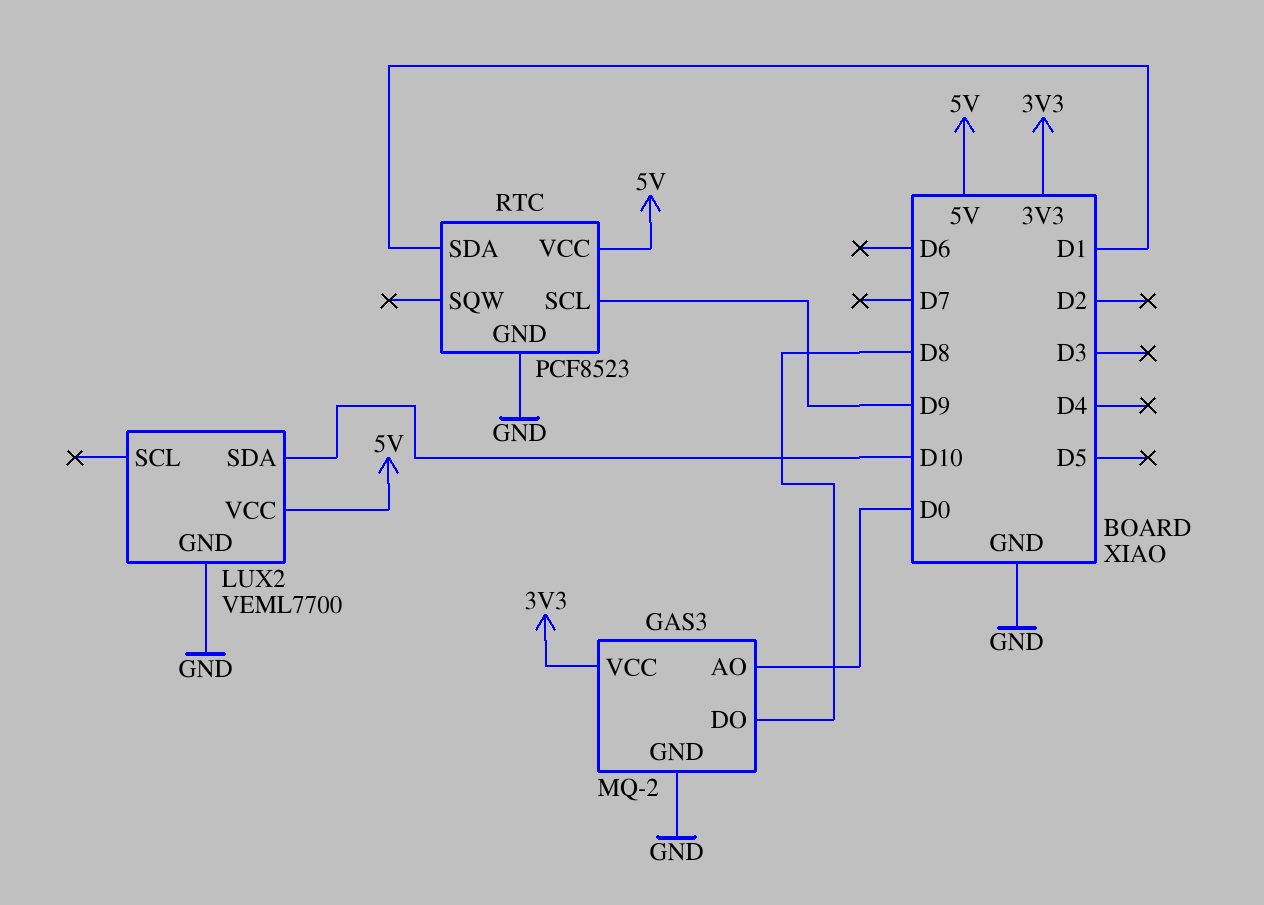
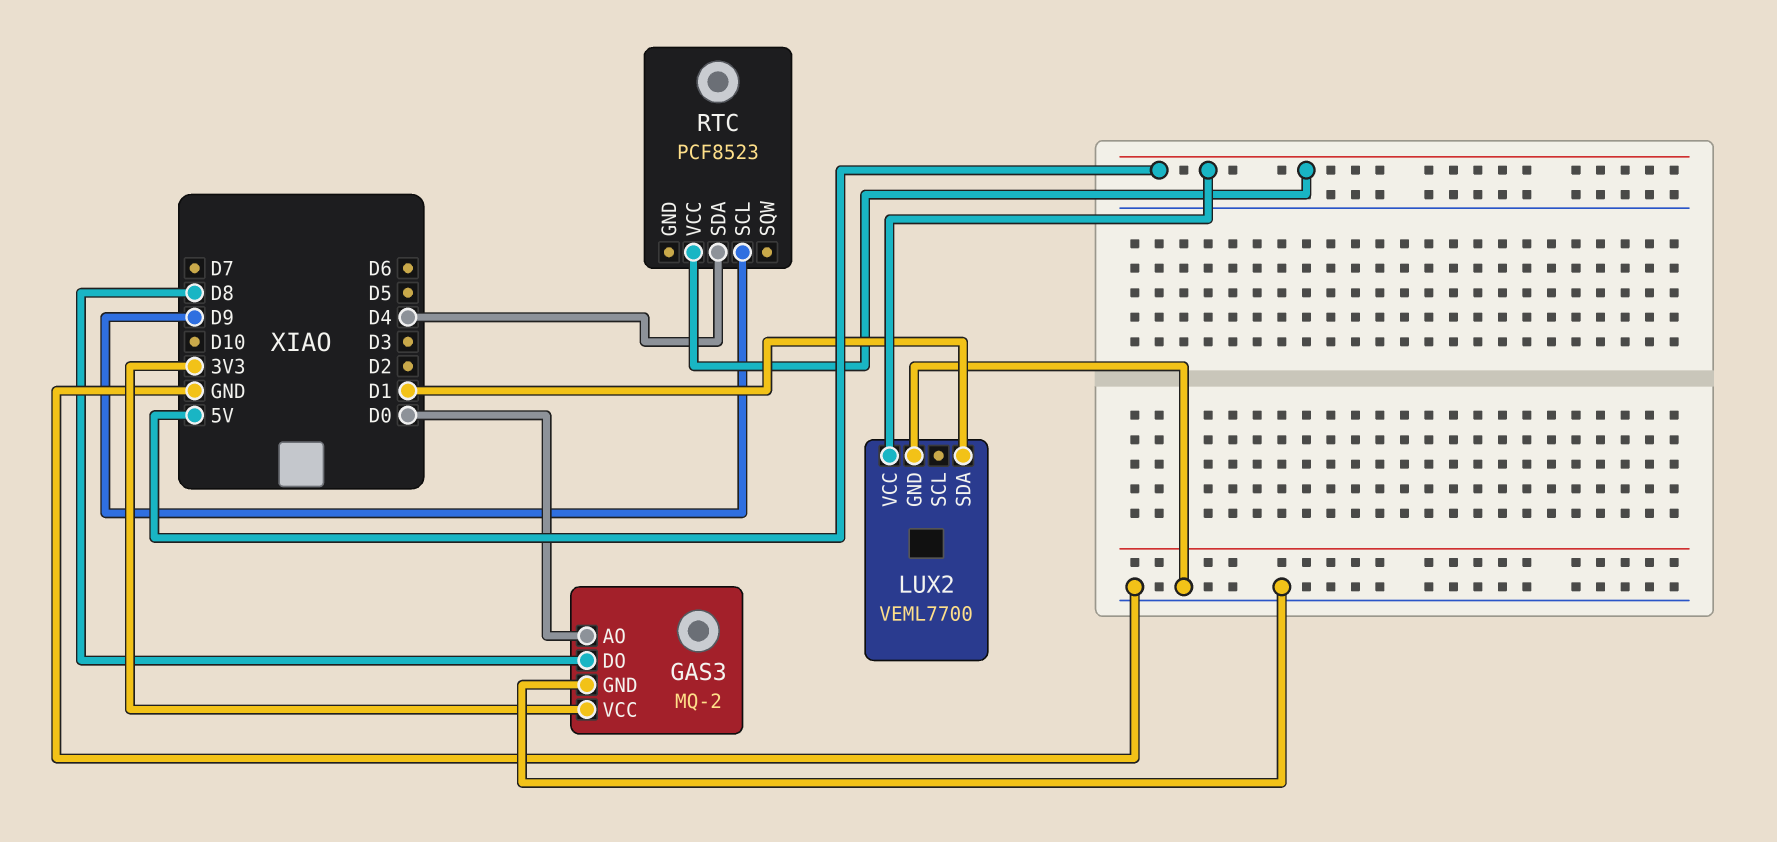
LUX2 pin SDA: D10 -> D1
RTC pin GND: GND -> none
RTC pin SDA: D1 -> D4

